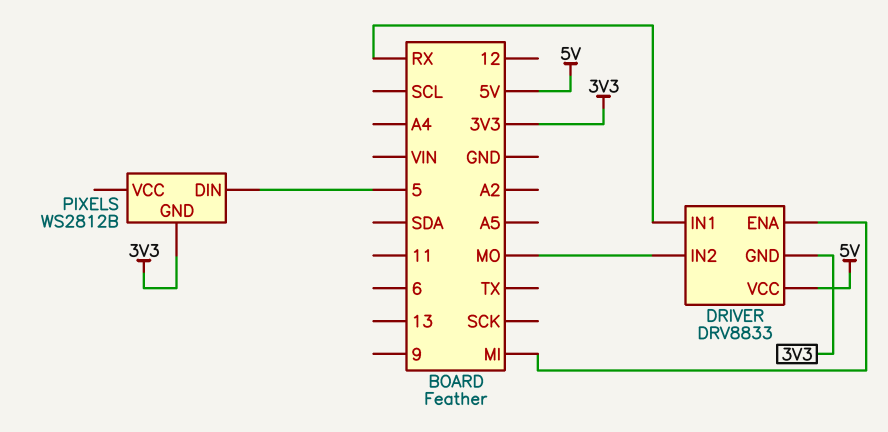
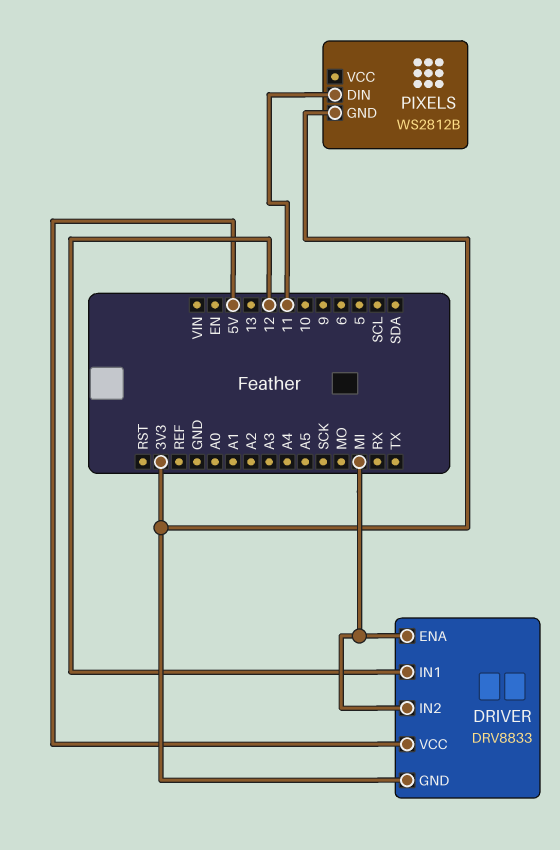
DRIVER pin IN1: RX -> 12
DRIVER pin IN2: MO -> MI
PIXELS pin DIN: 5 -> 11

